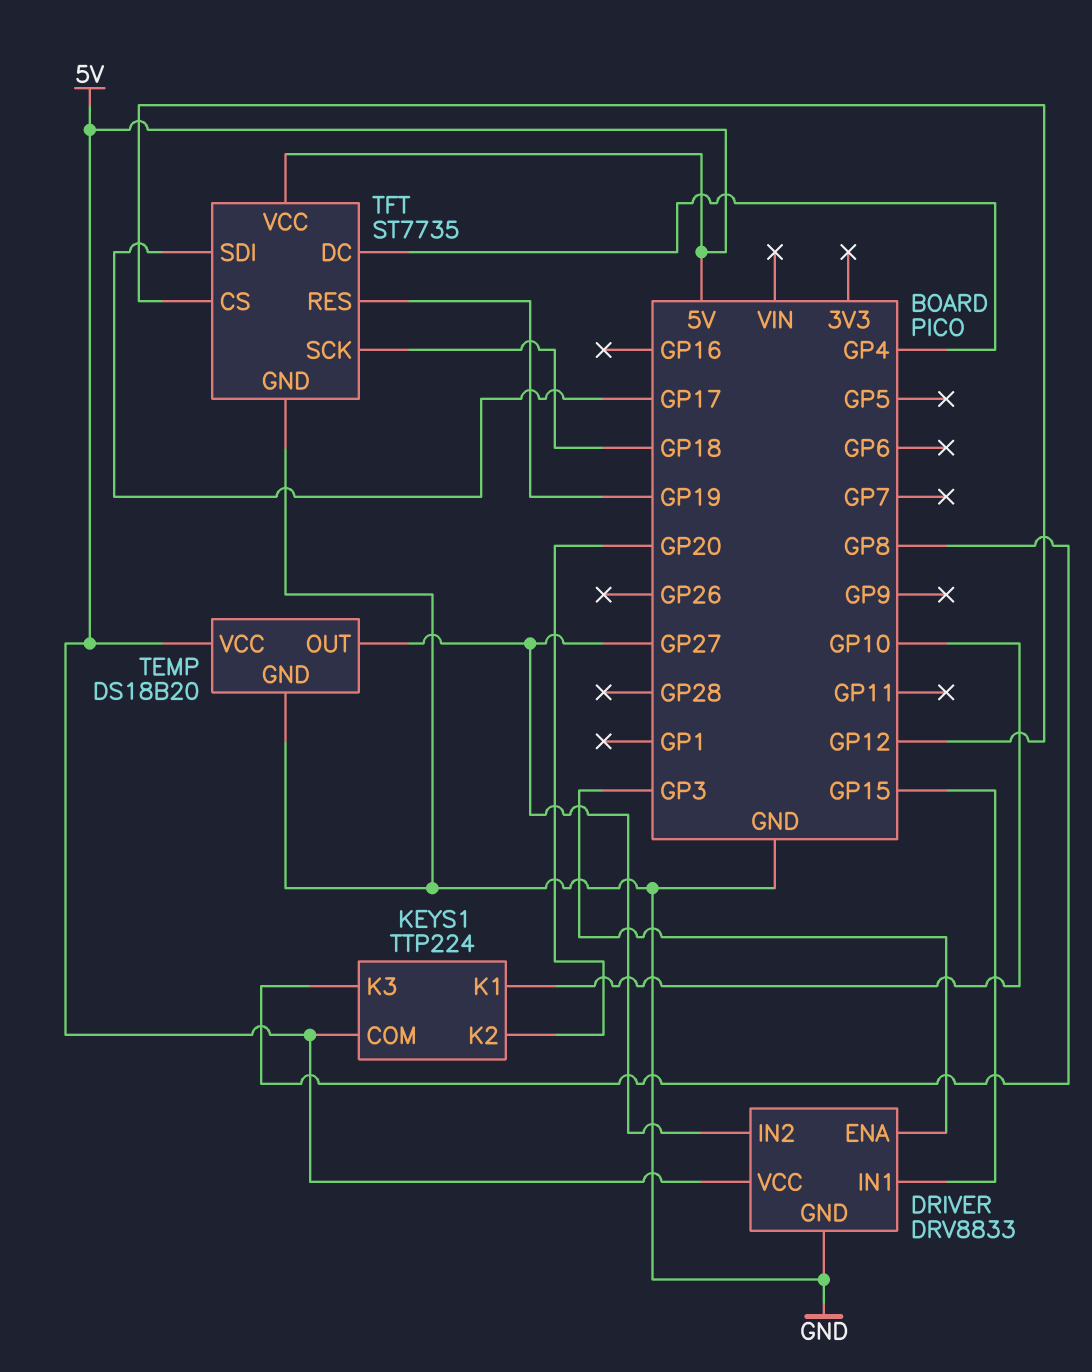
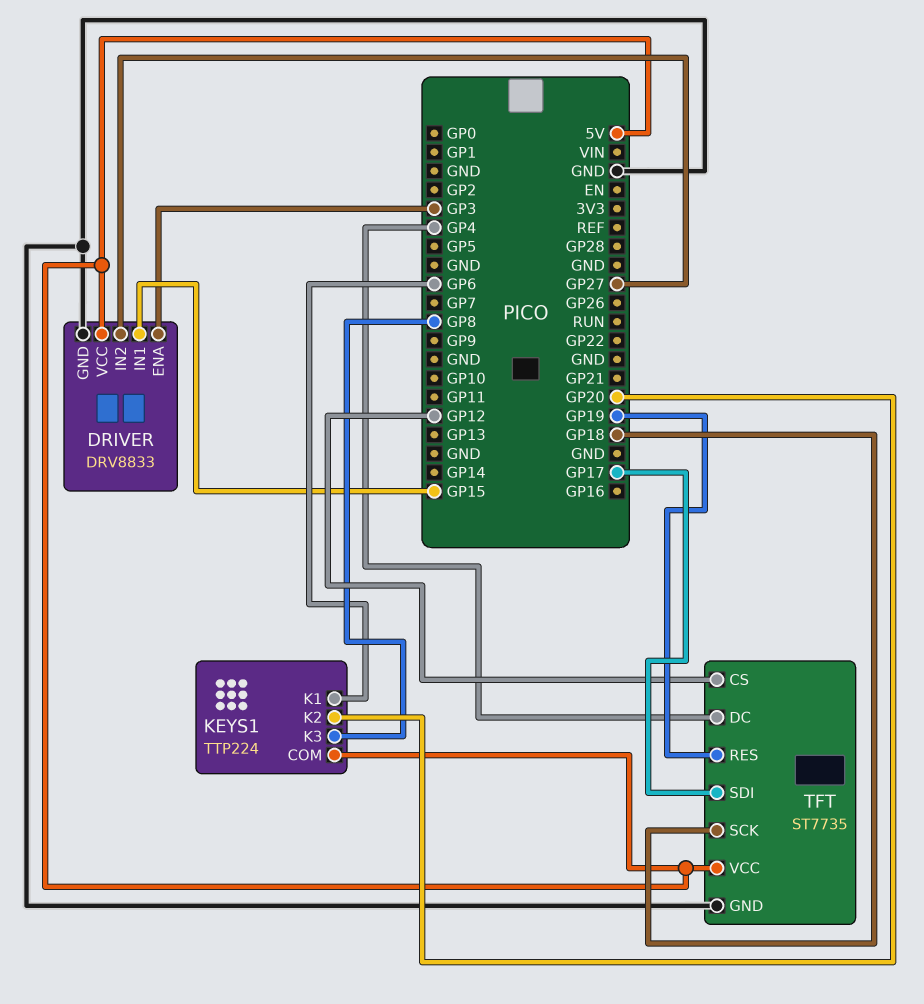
KEYS1 pin K1: GP10 -> GP6
TEMP: DS18B20 -> none
TEMP pin GND: GND -> none
TEMP pin OUT: GP27 -> none
TEMP pin VCC: 5V -> none

